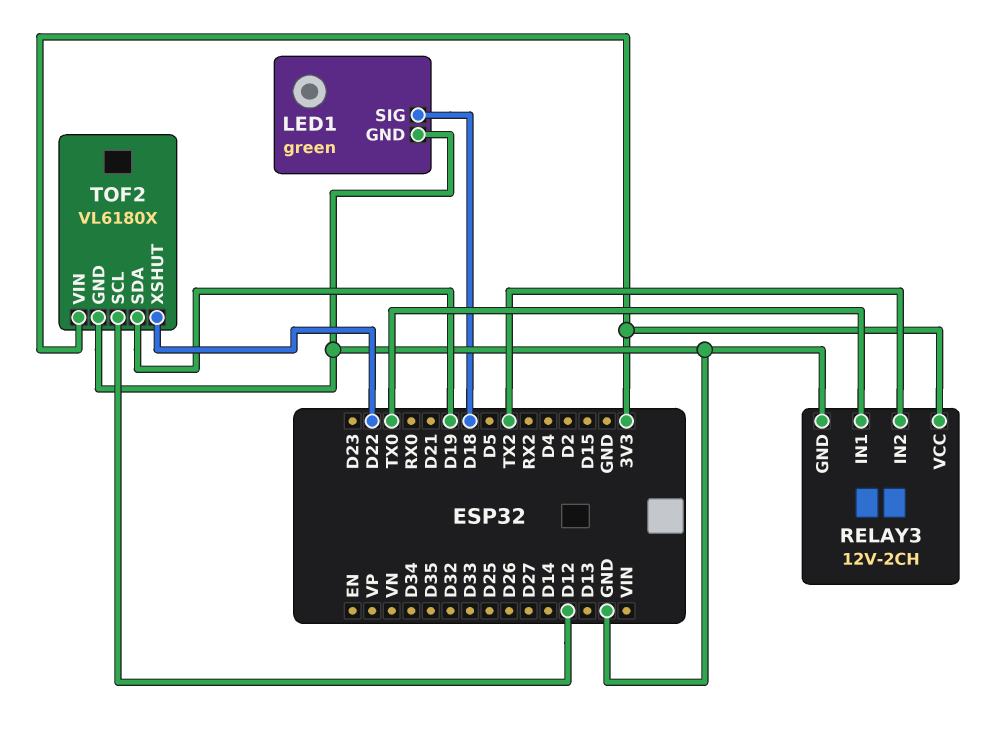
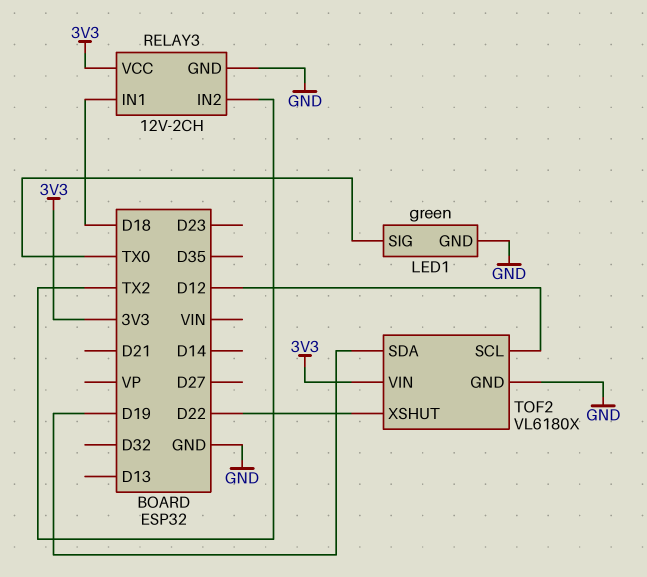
LED1 pin SIG: D18 -> TX0
RELAY3 pin IN1: TX0 -> D18

